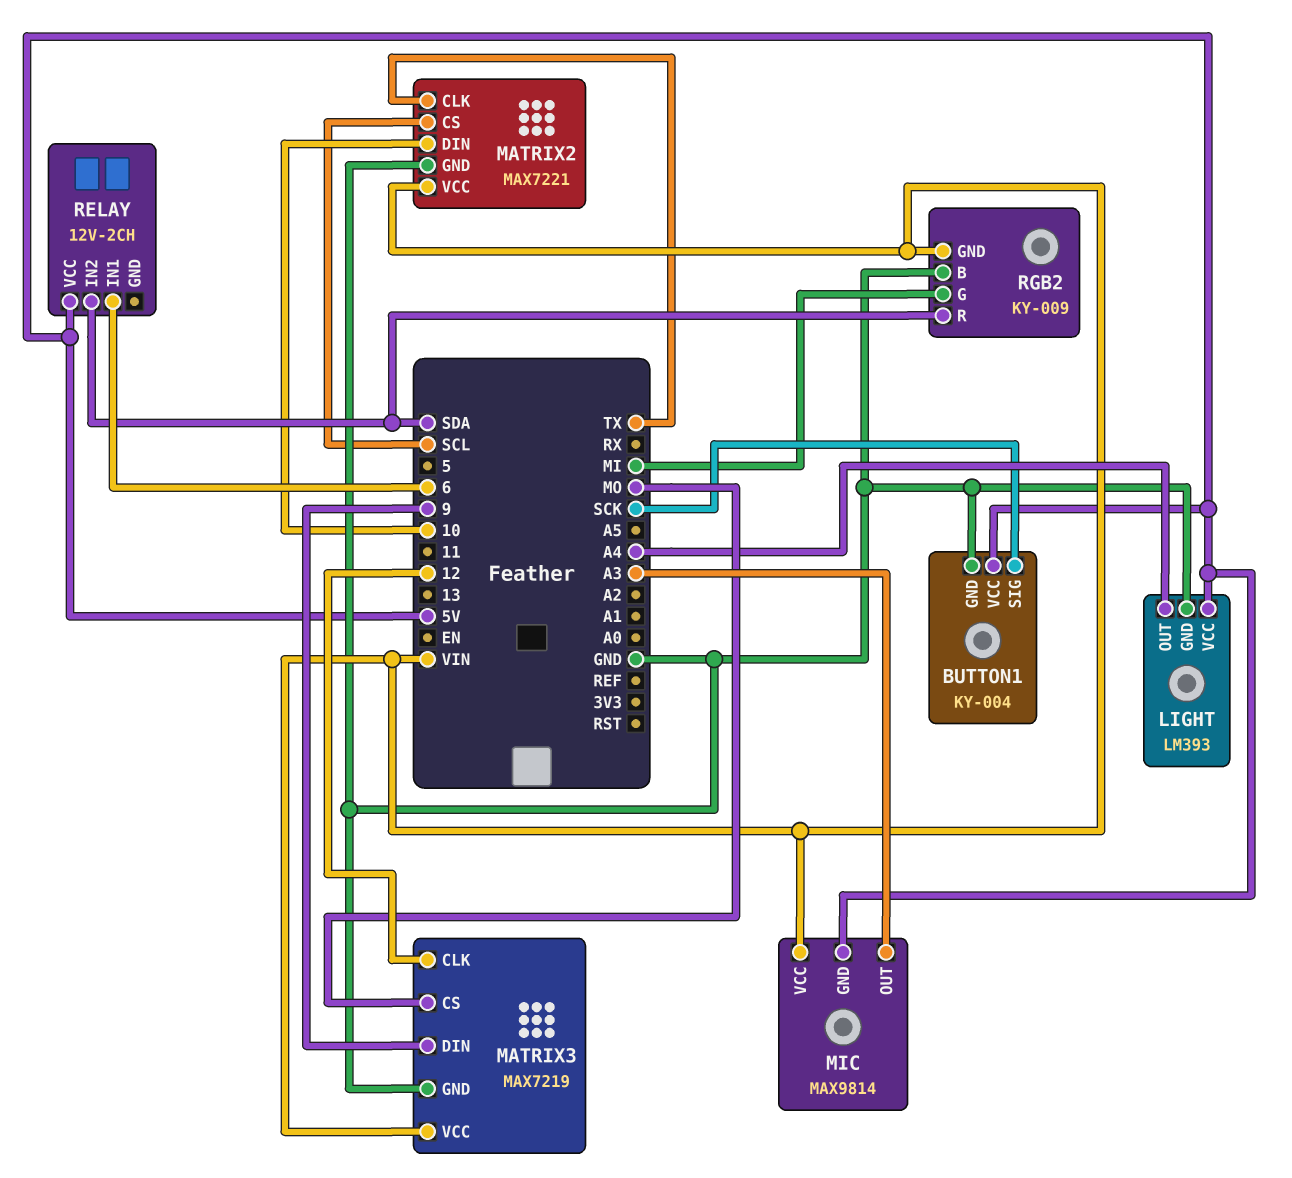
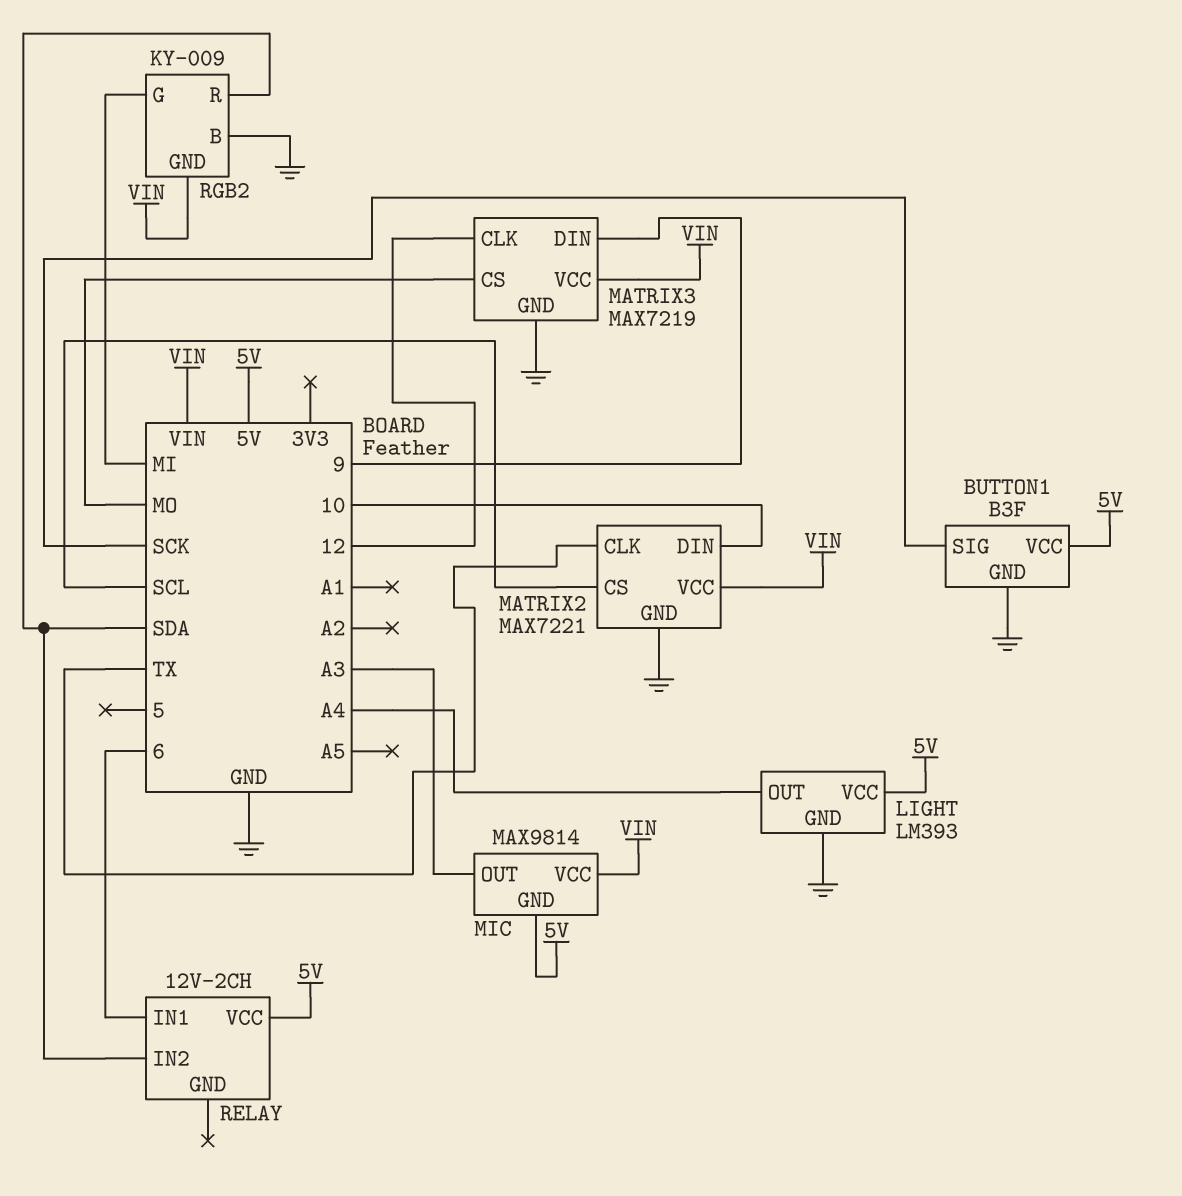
BUTTON1: KY-004 -> B3F

